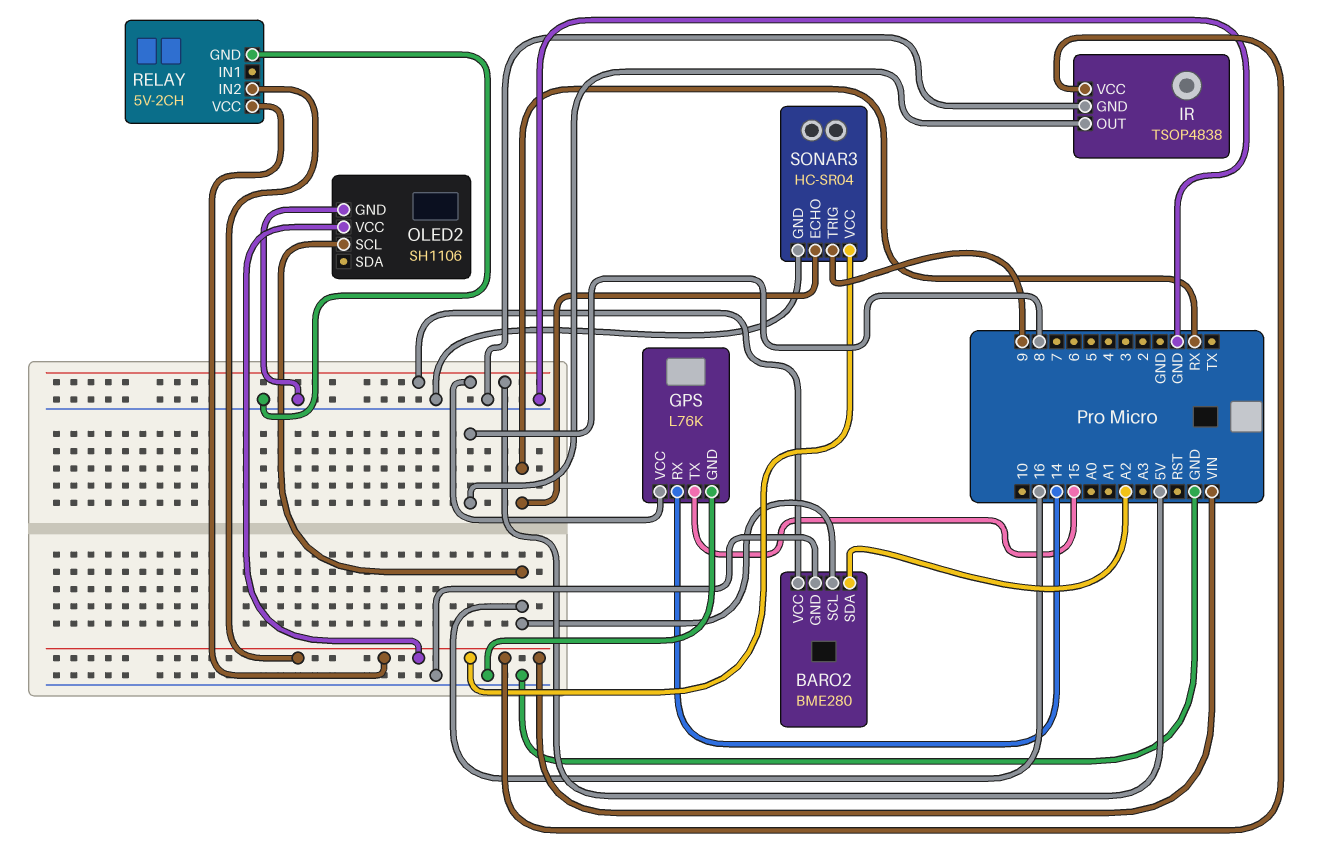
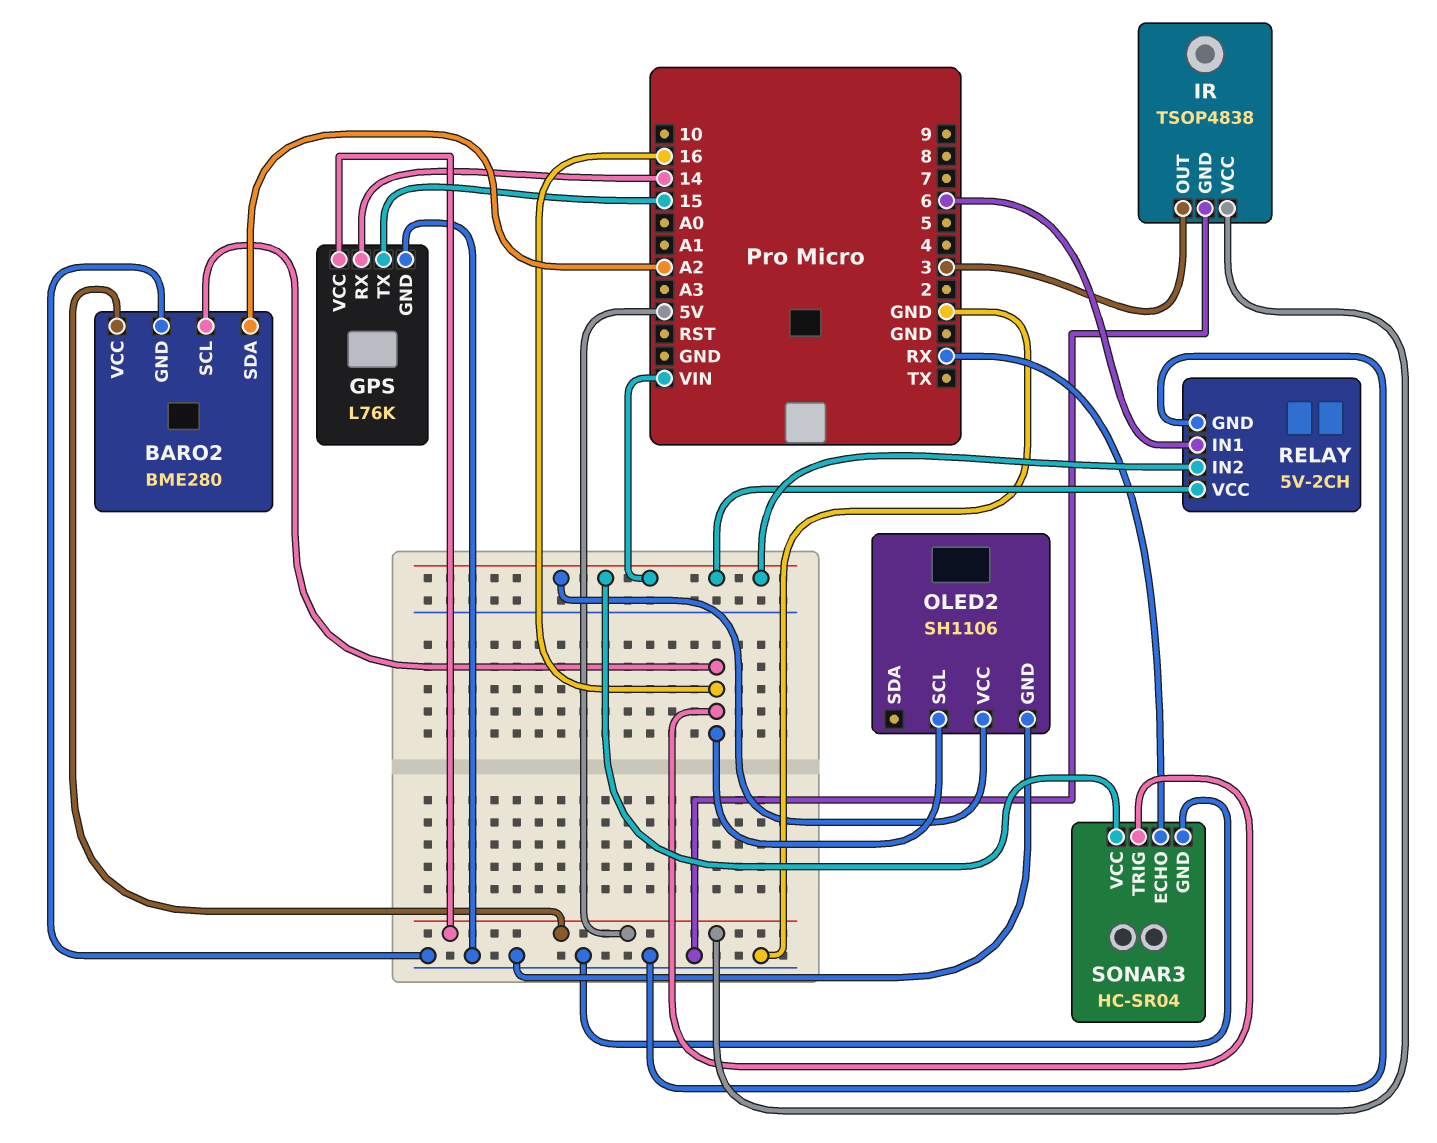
IR pin OUT: 8 -> 3
IR pin VCC: VIN -> 5V
RELAY pin IN1: none -> 6
SONAR3 pin TRIG: 9 -> 16

